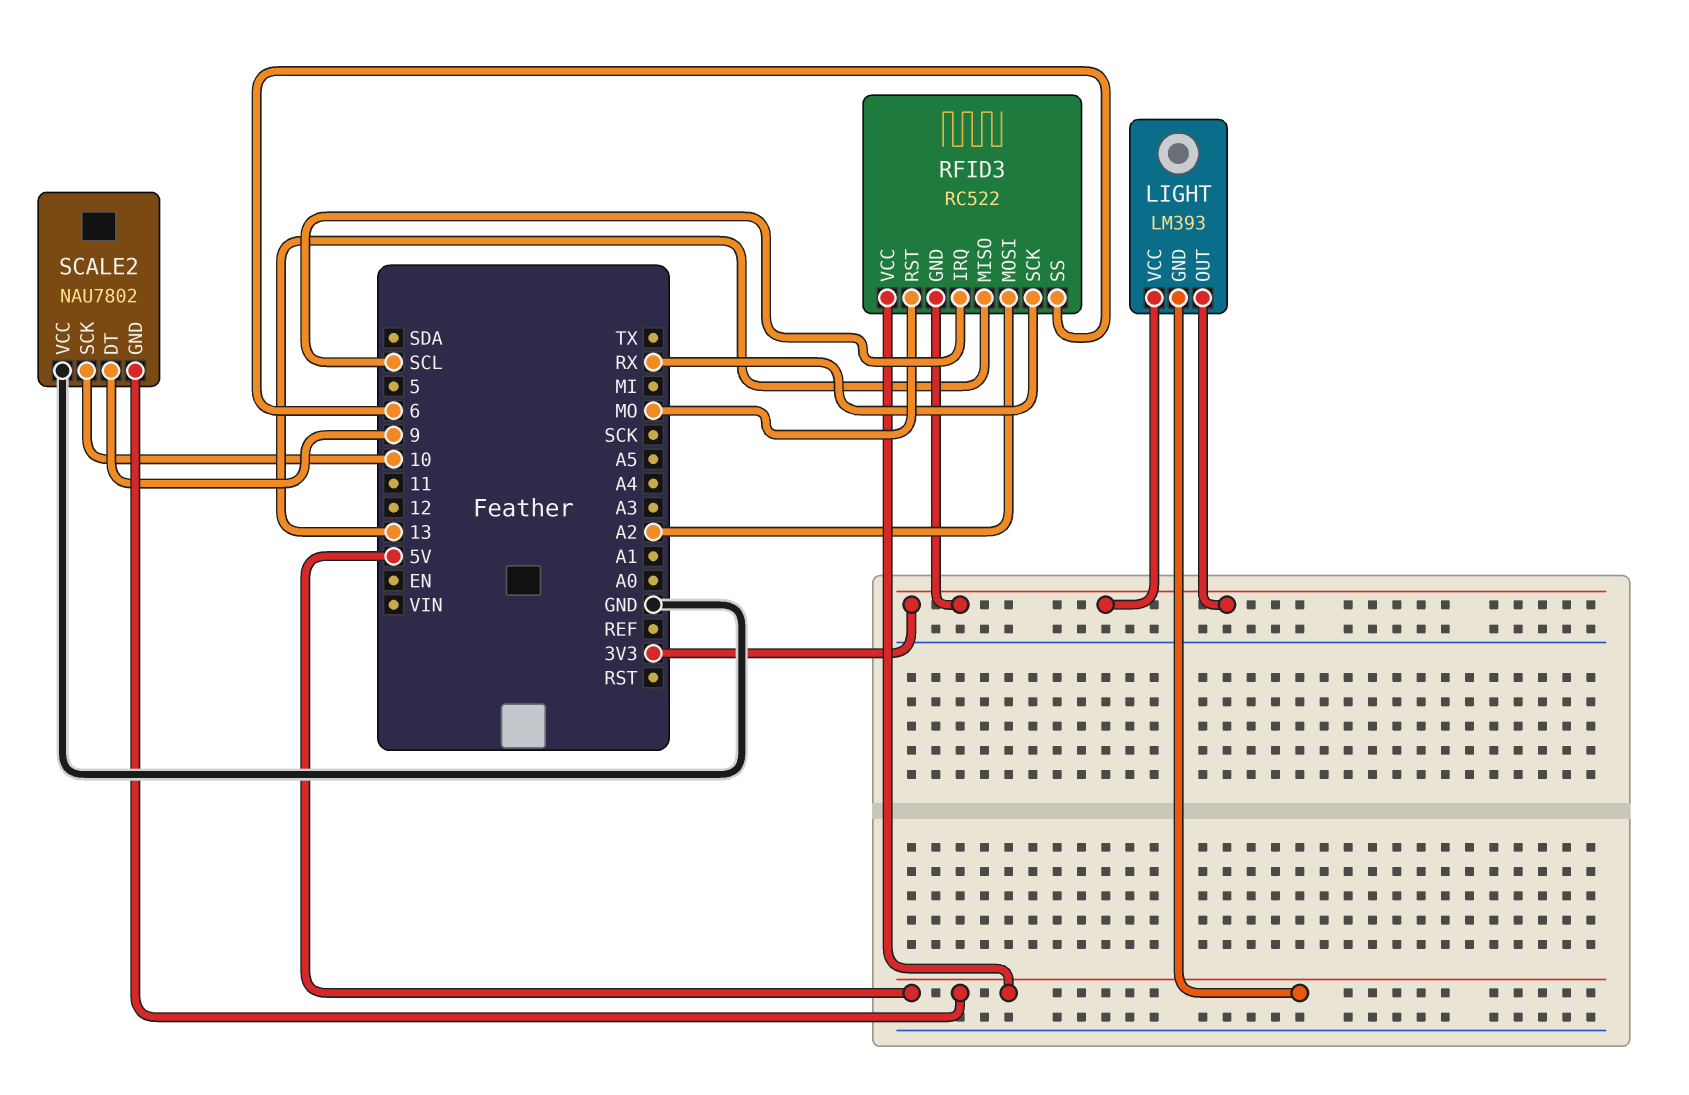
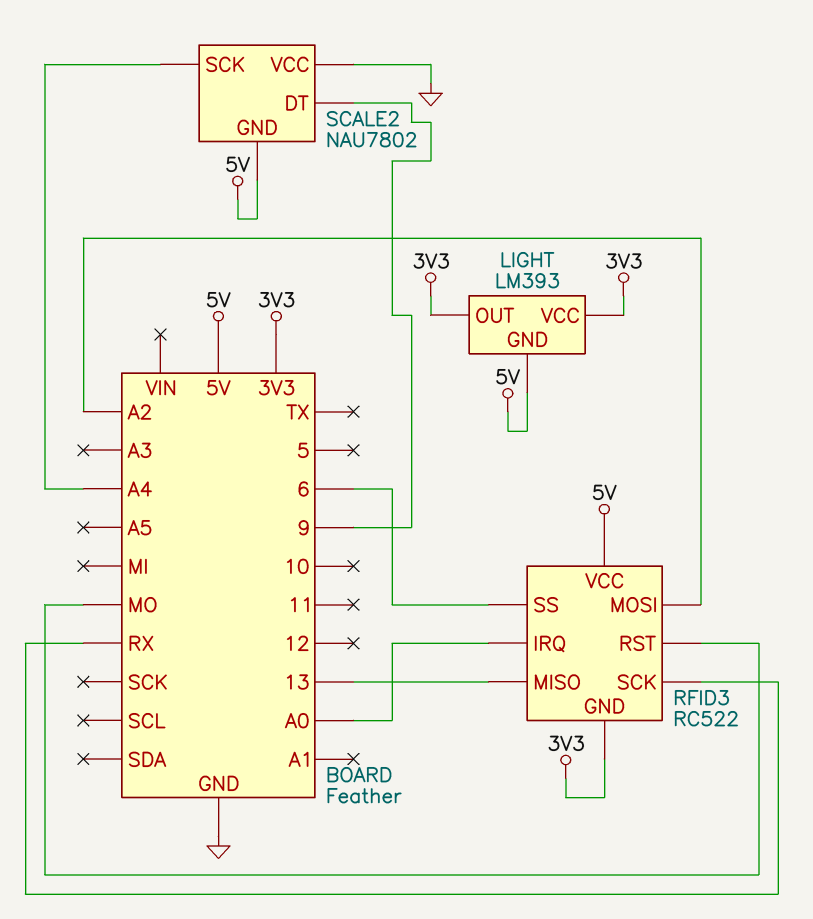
RFID3 pin IRQ: SCL -> A0
SCALE2 pin SCK: 10 -> A4

